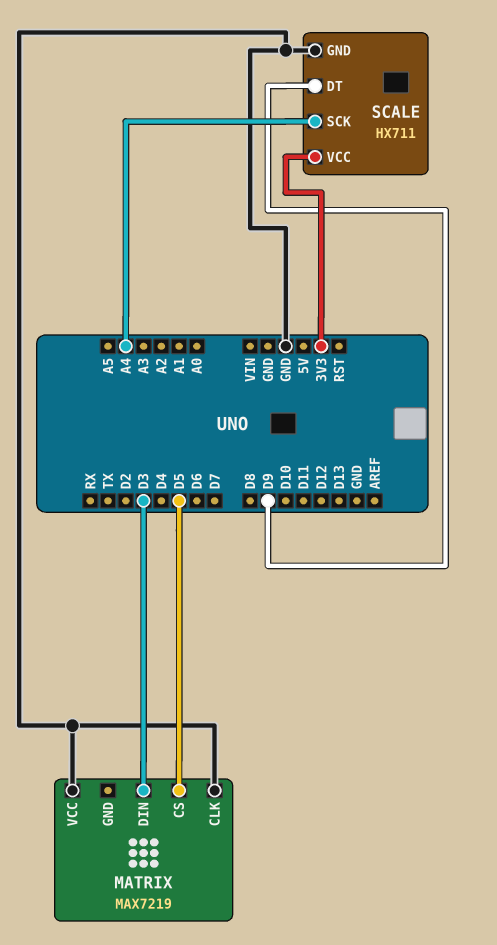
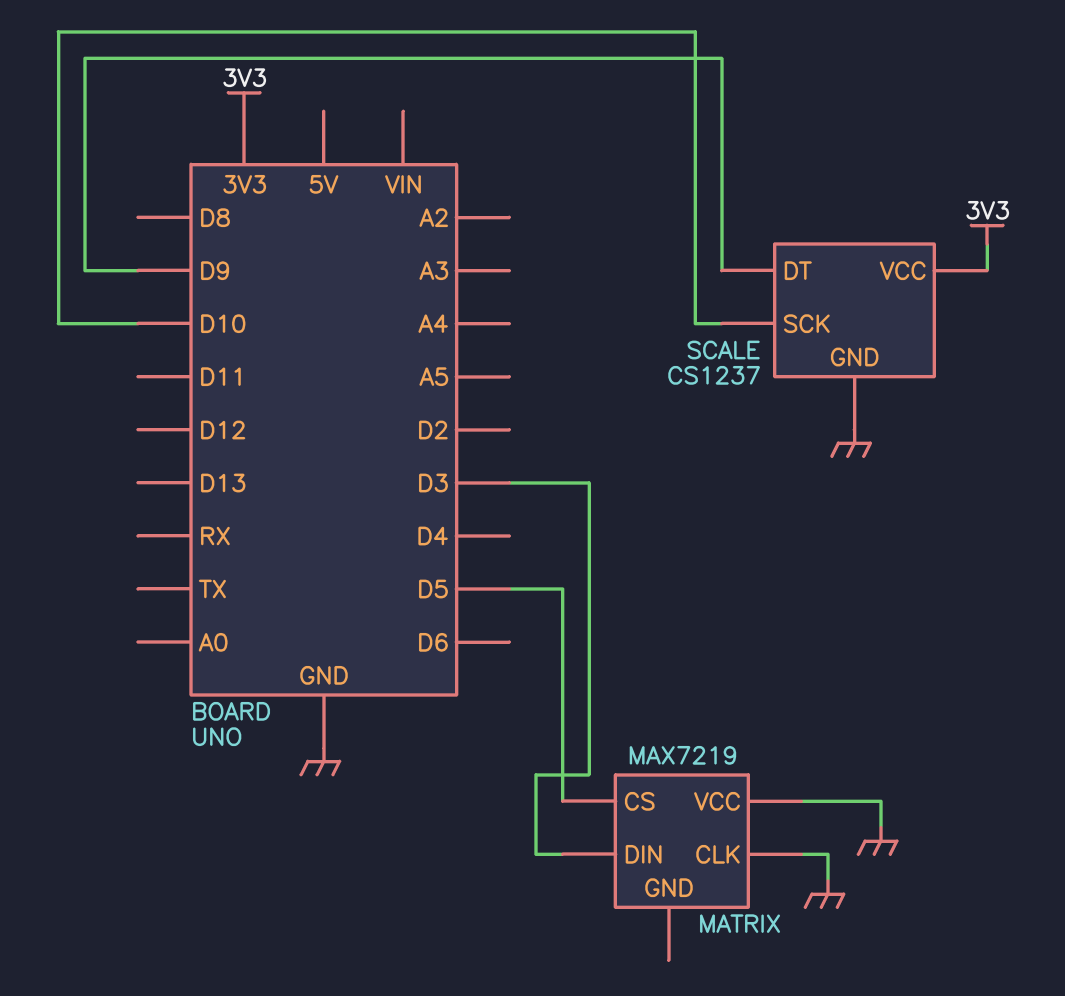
SCALE: HX711 -> CS1237
SCALE pin SCK: A4 -> D10

